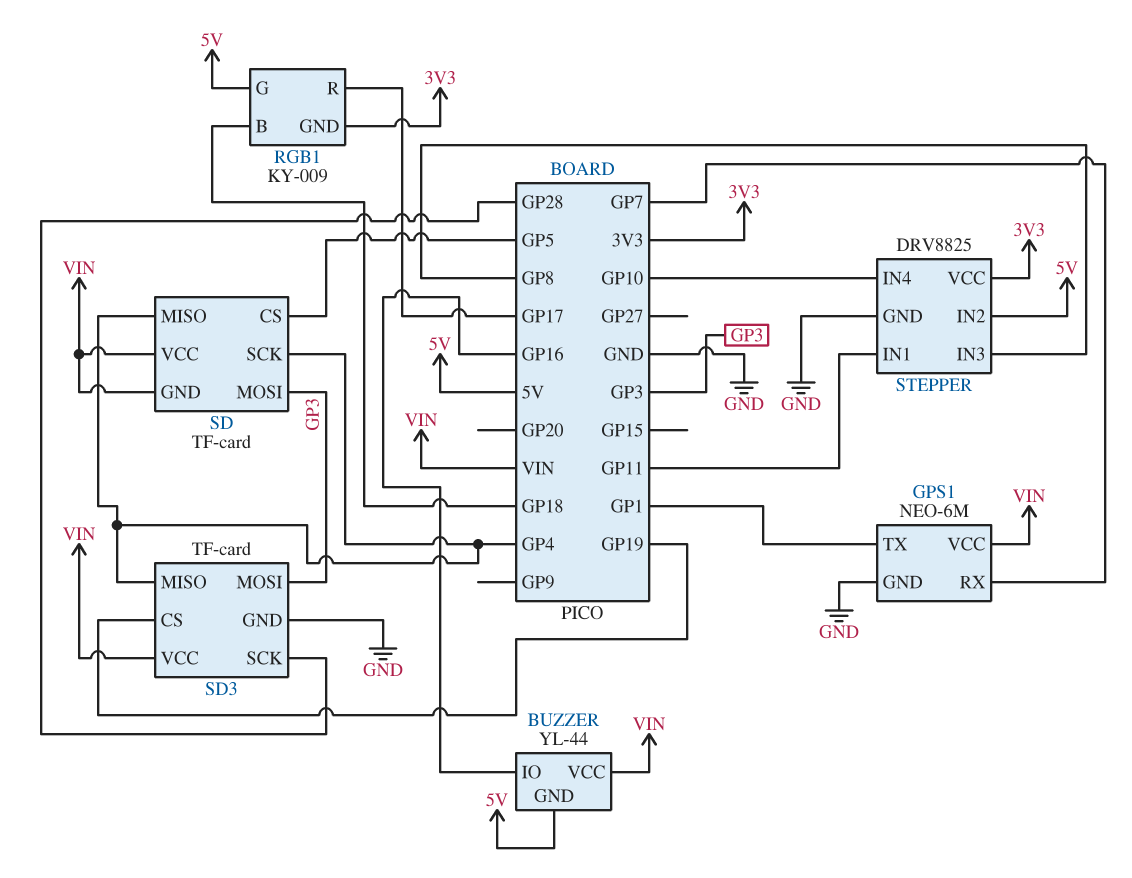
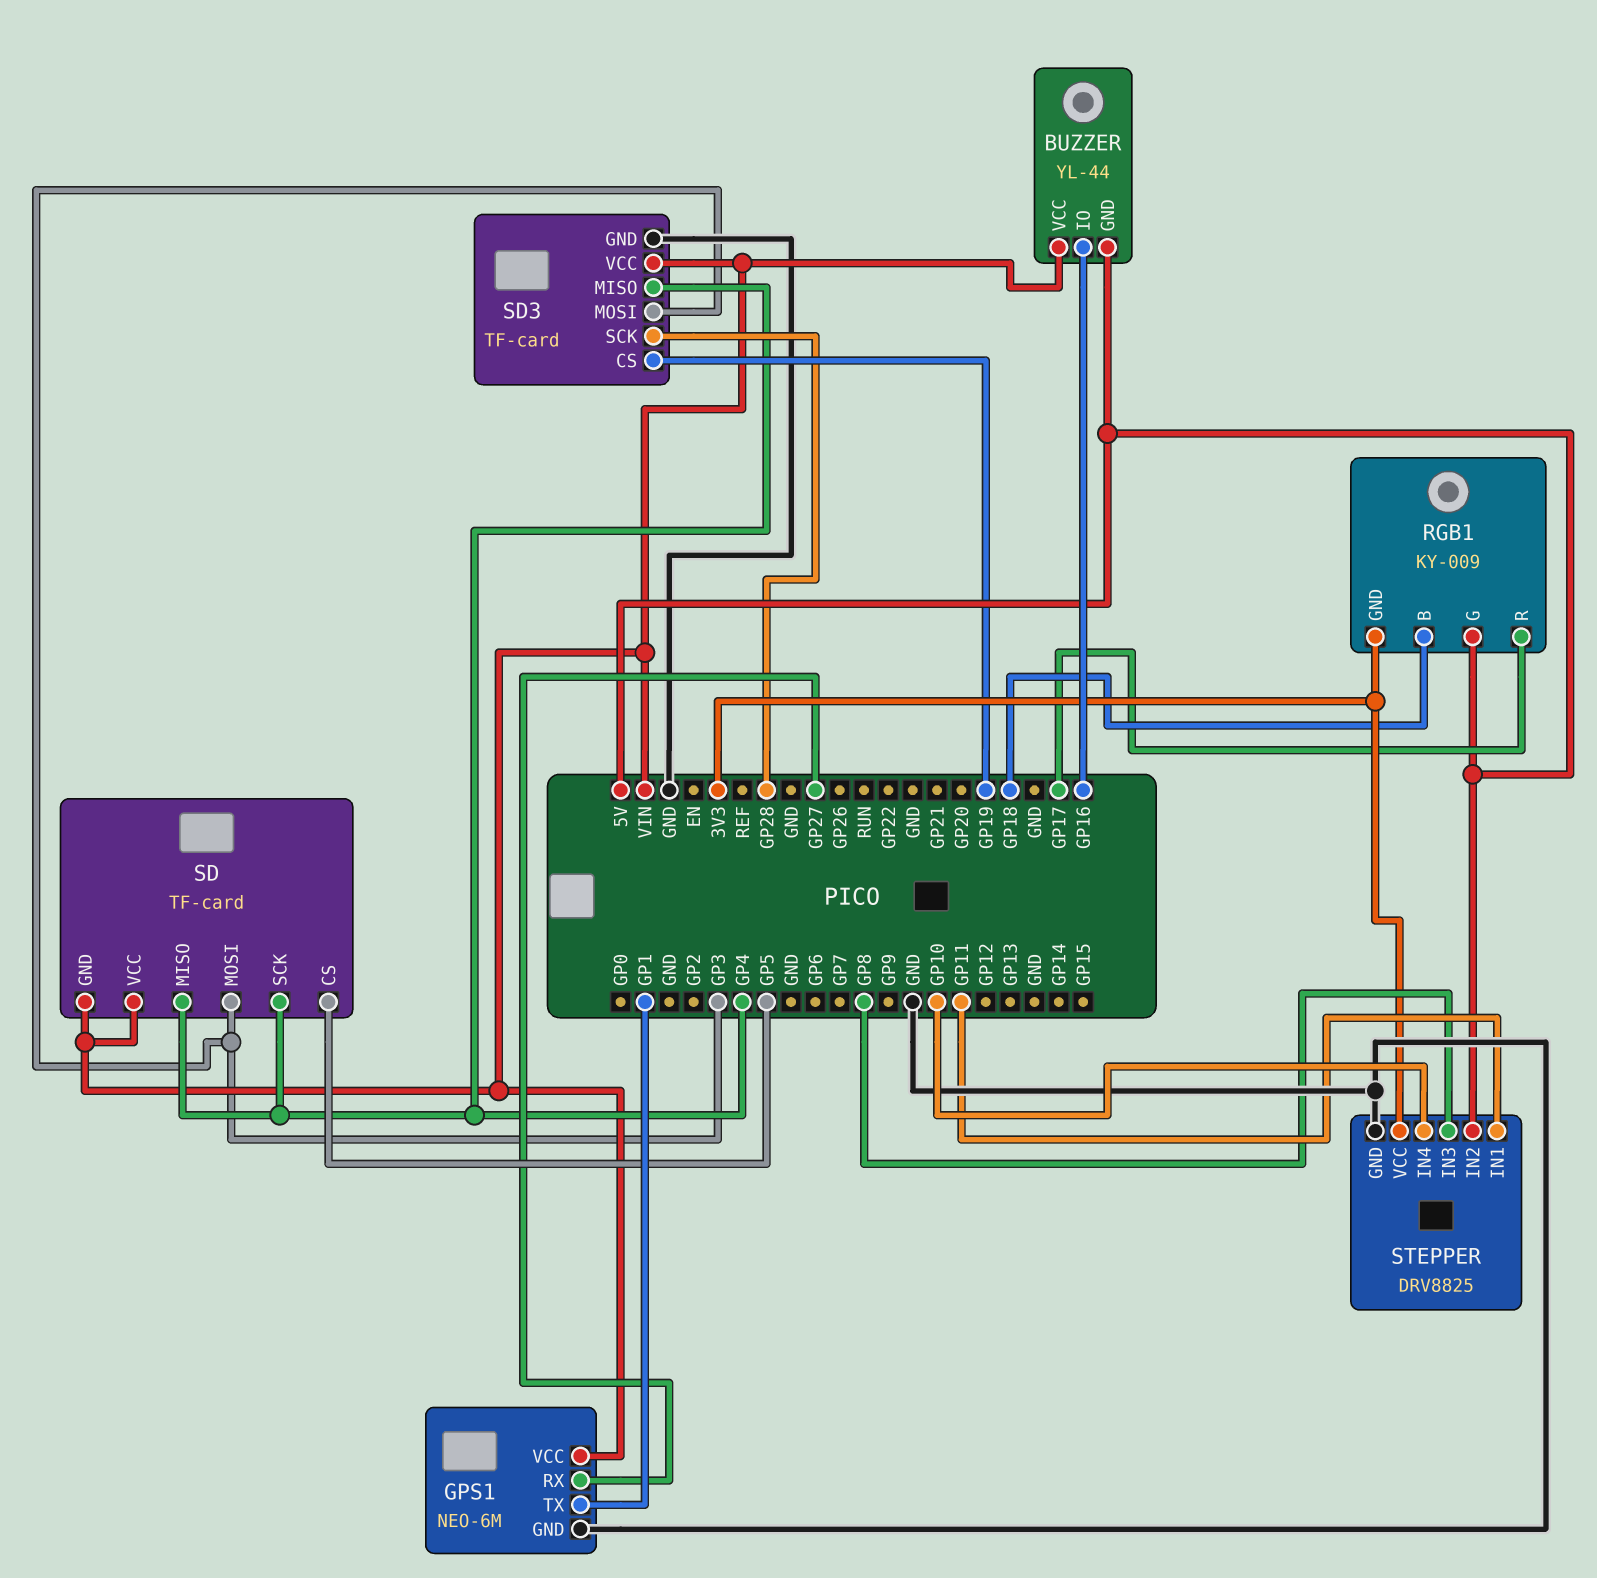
GPS1 pin RX: GP7 -> GP27

